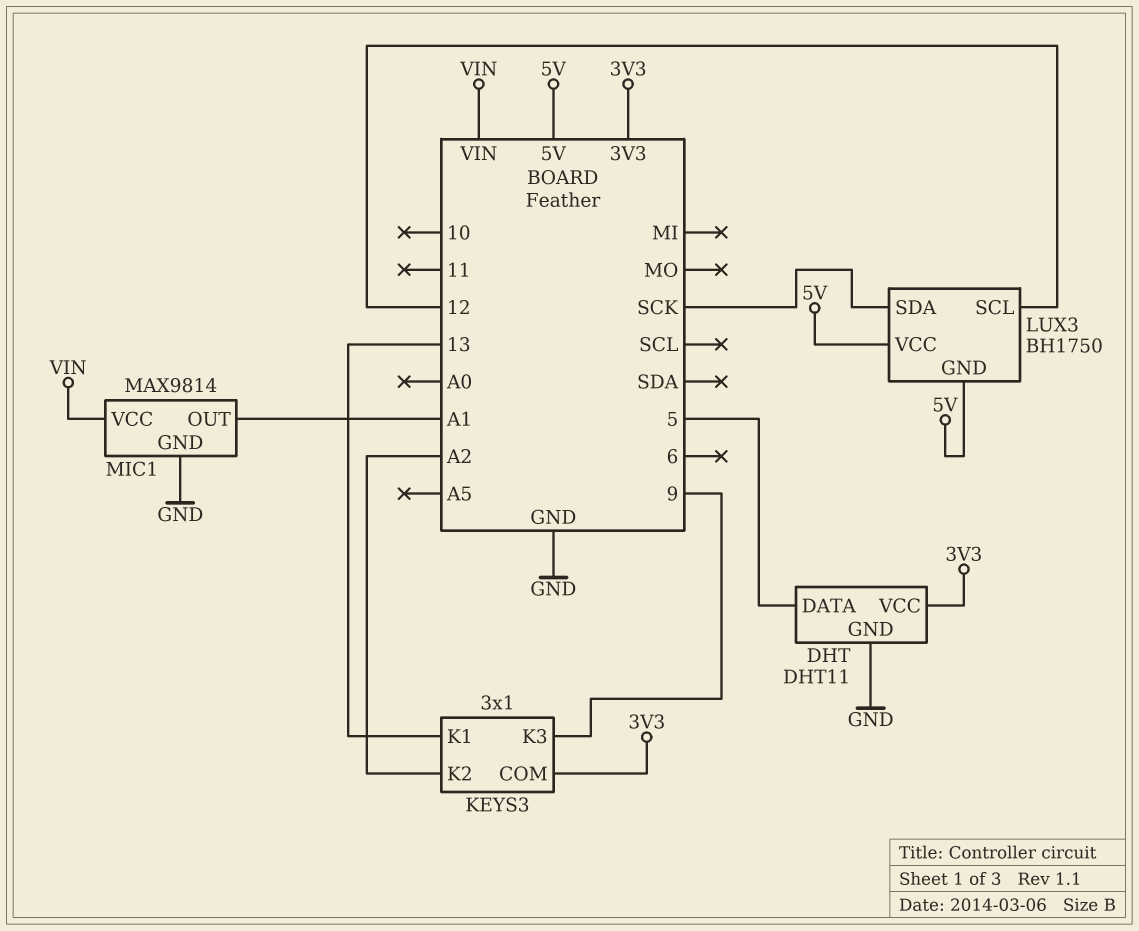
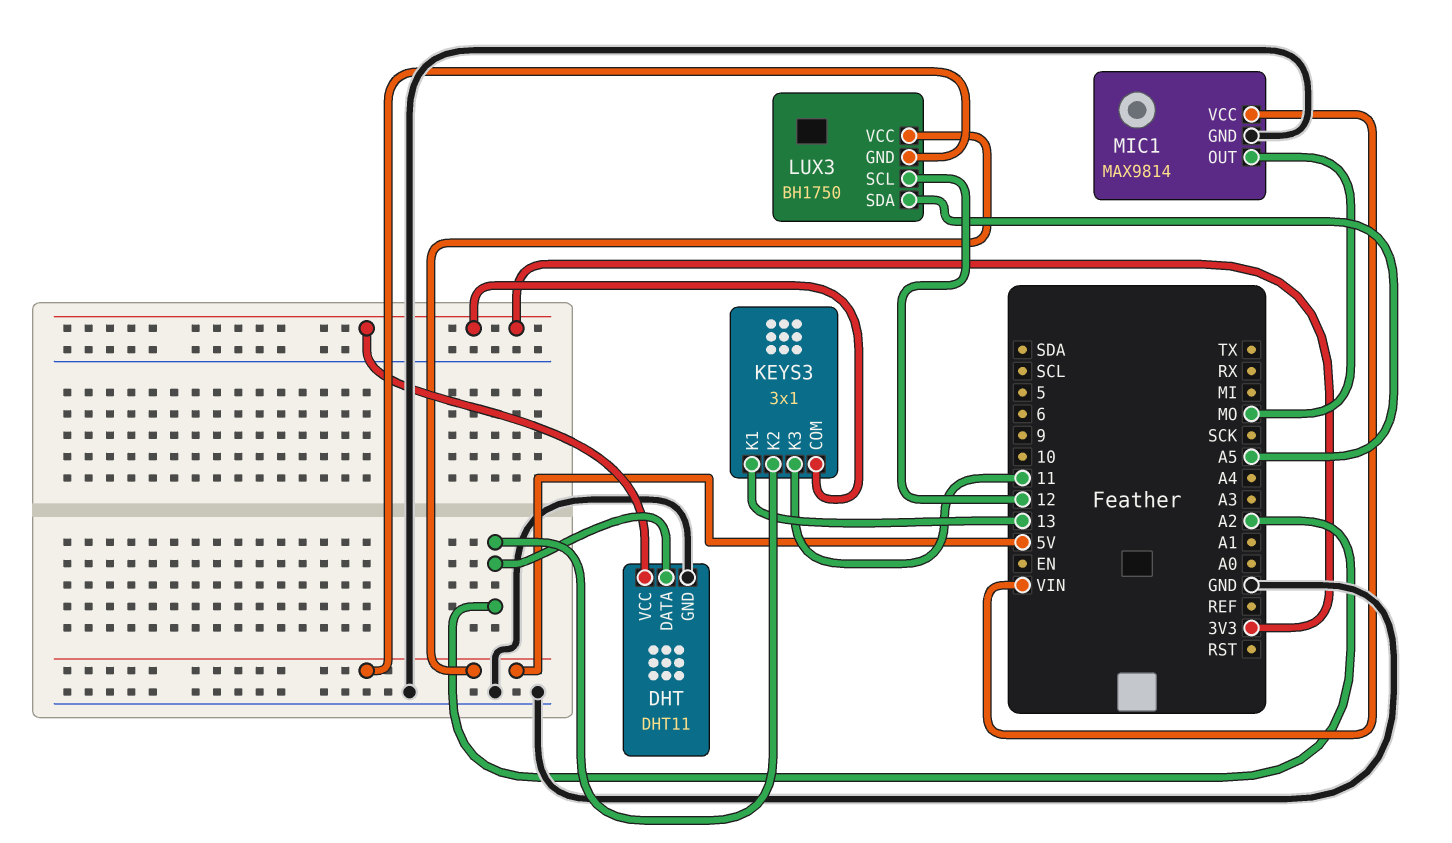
DHT pin DATA: 5 -> A2
KEYS3 pin K3: 9 -> 11
LUX3 pin SDA: SCK -> A5
MIC1 pin OUT: A1 -> MO

